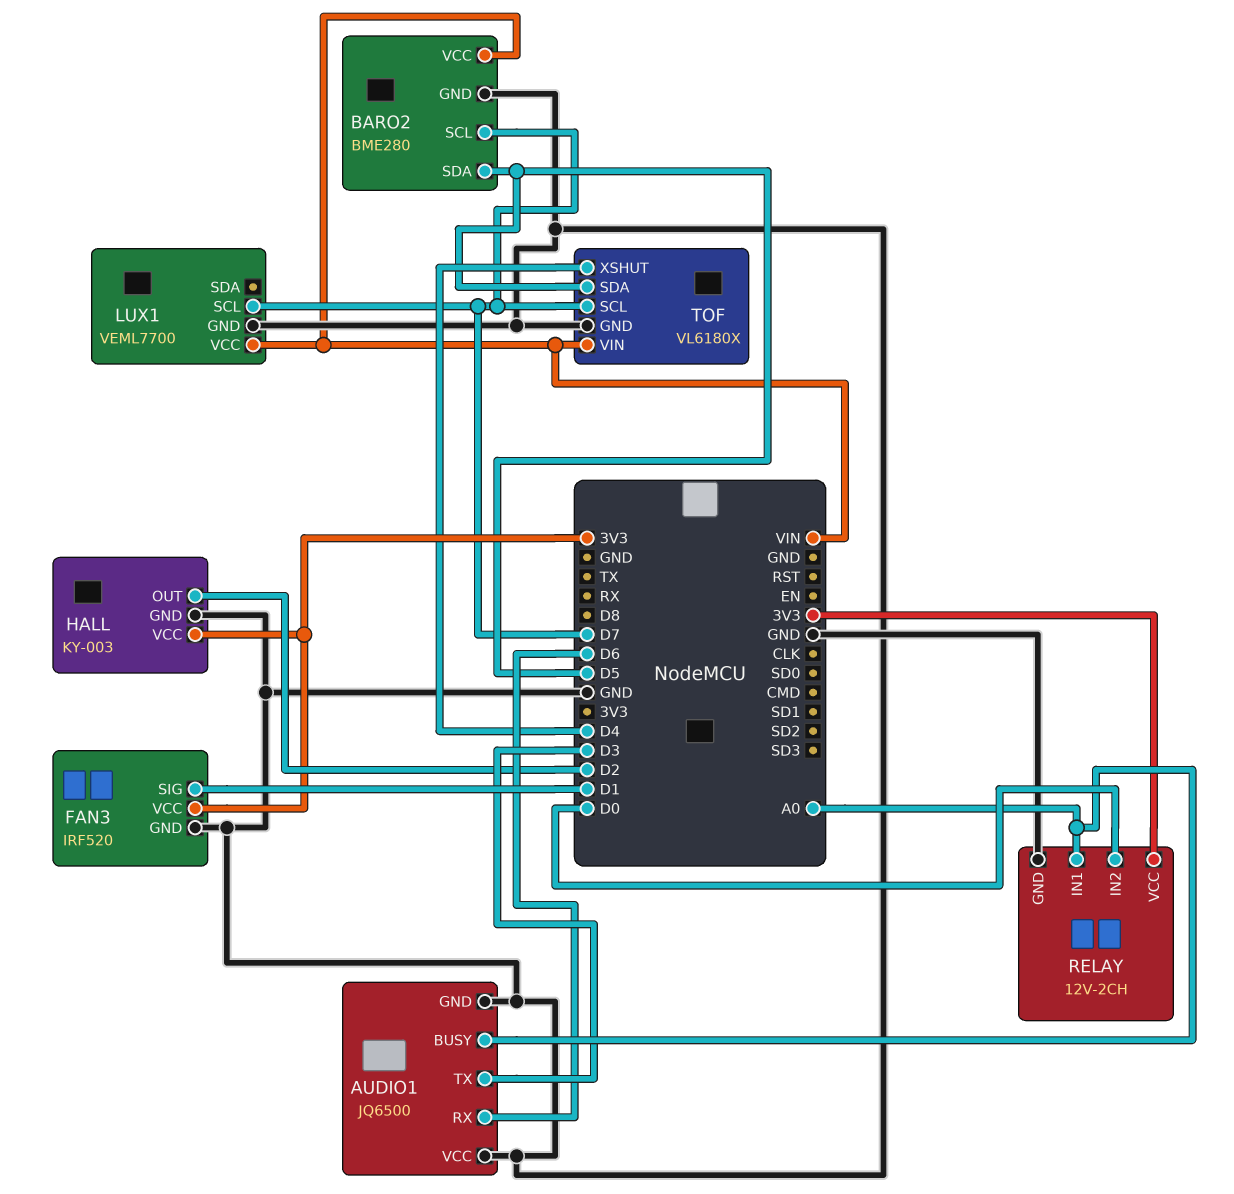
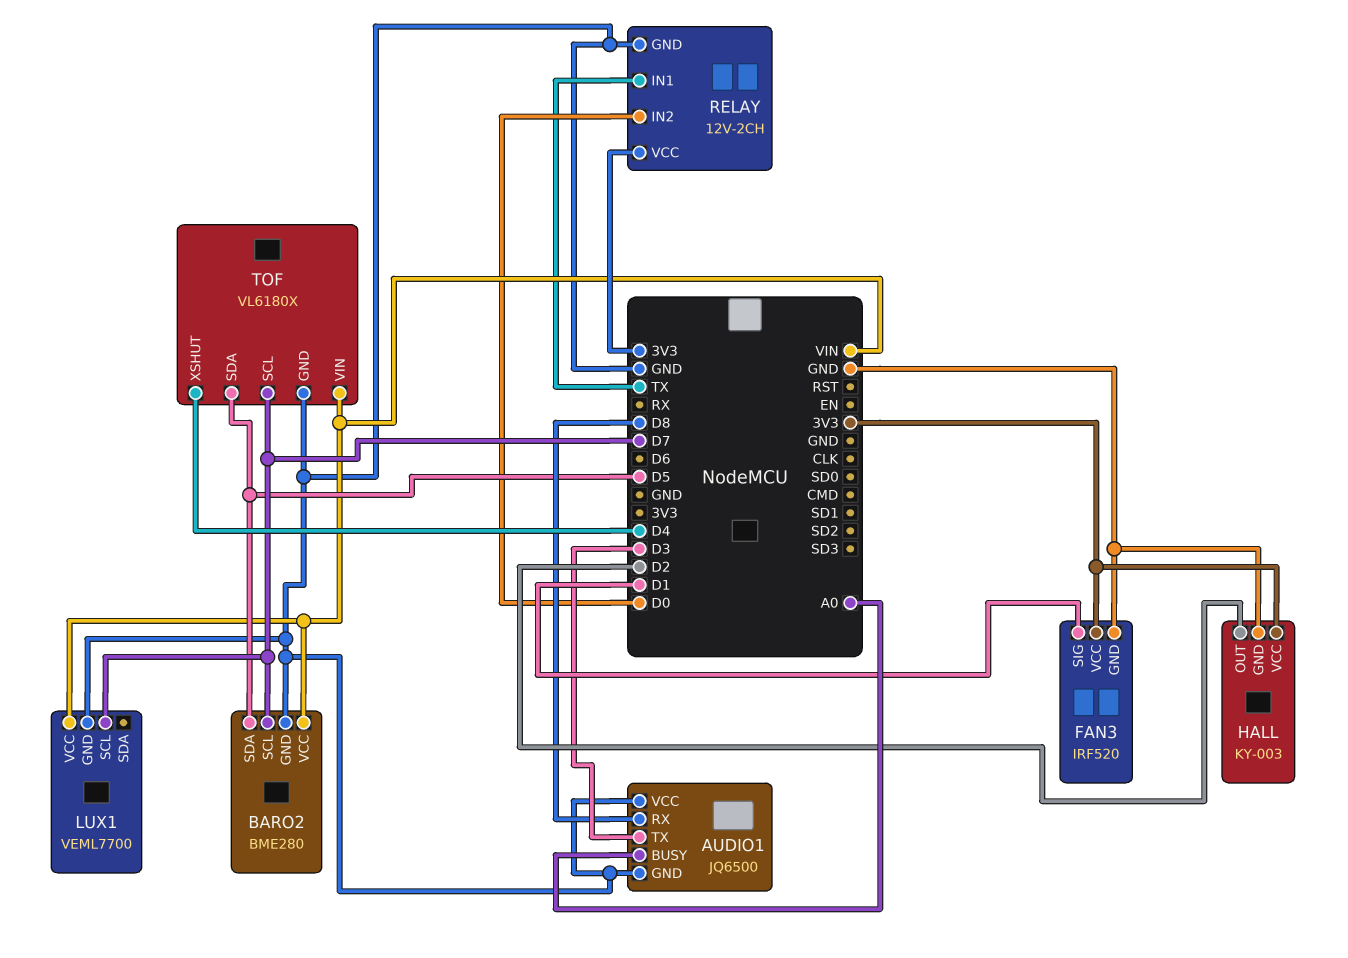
AUDIO1 pin RX: D6 -> D8
RELAY pin IN1: A0 -> TX

